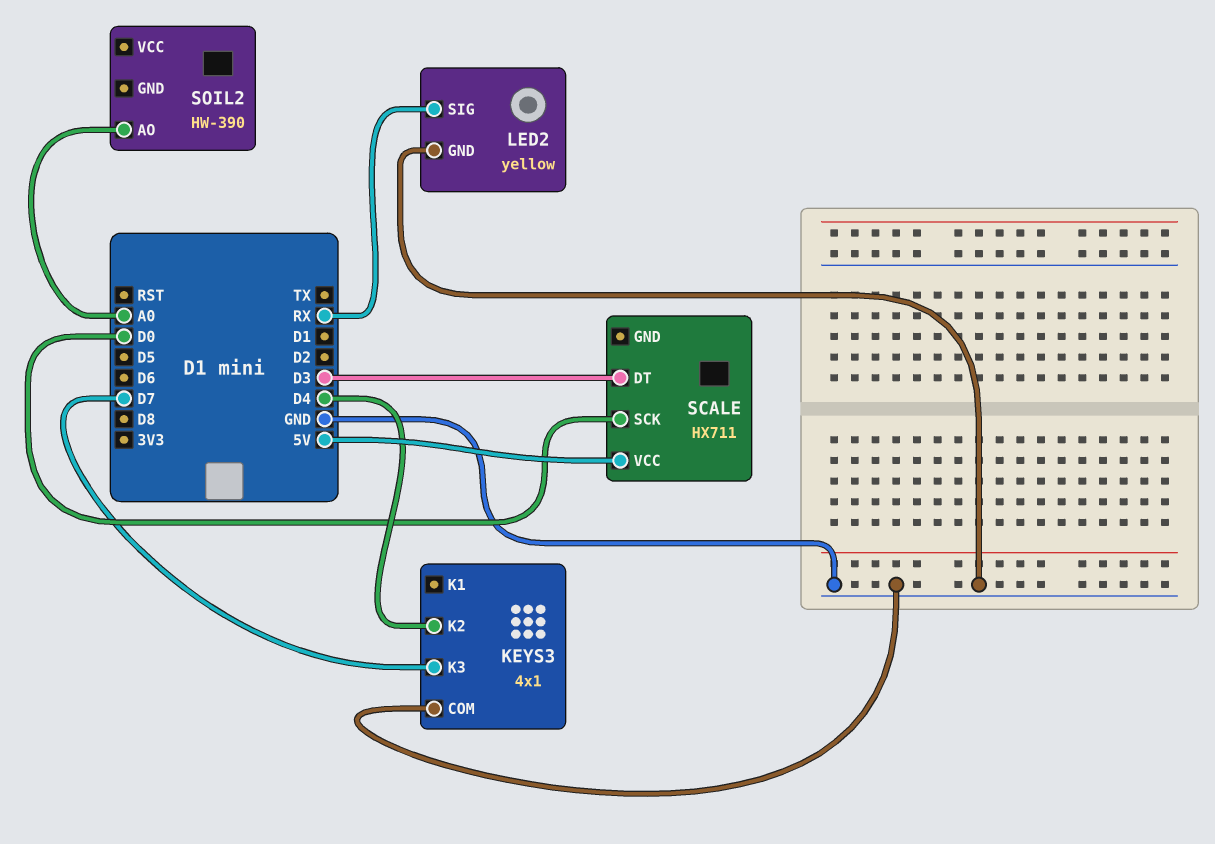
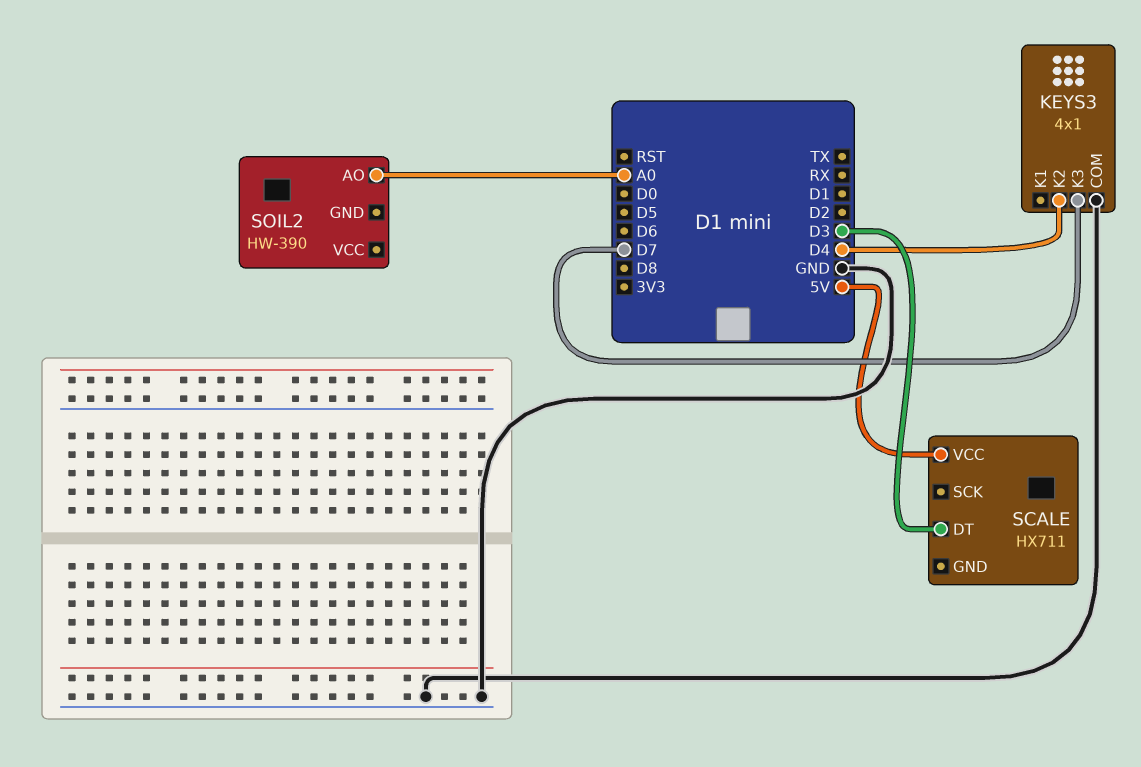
LED2: yellow -> none
LED2 pin GND: GND -> none
LED2 pin SIG: RX -> none
SCALE pin SCK: D0 -> none

